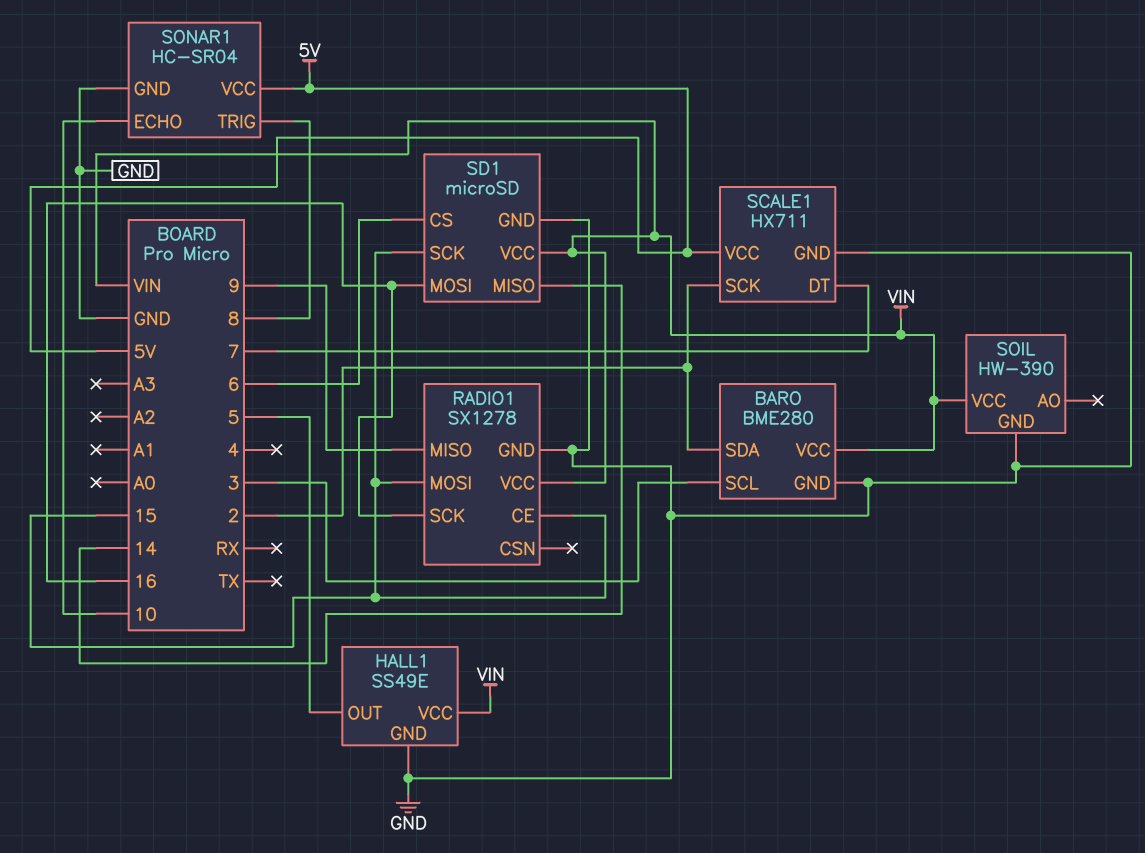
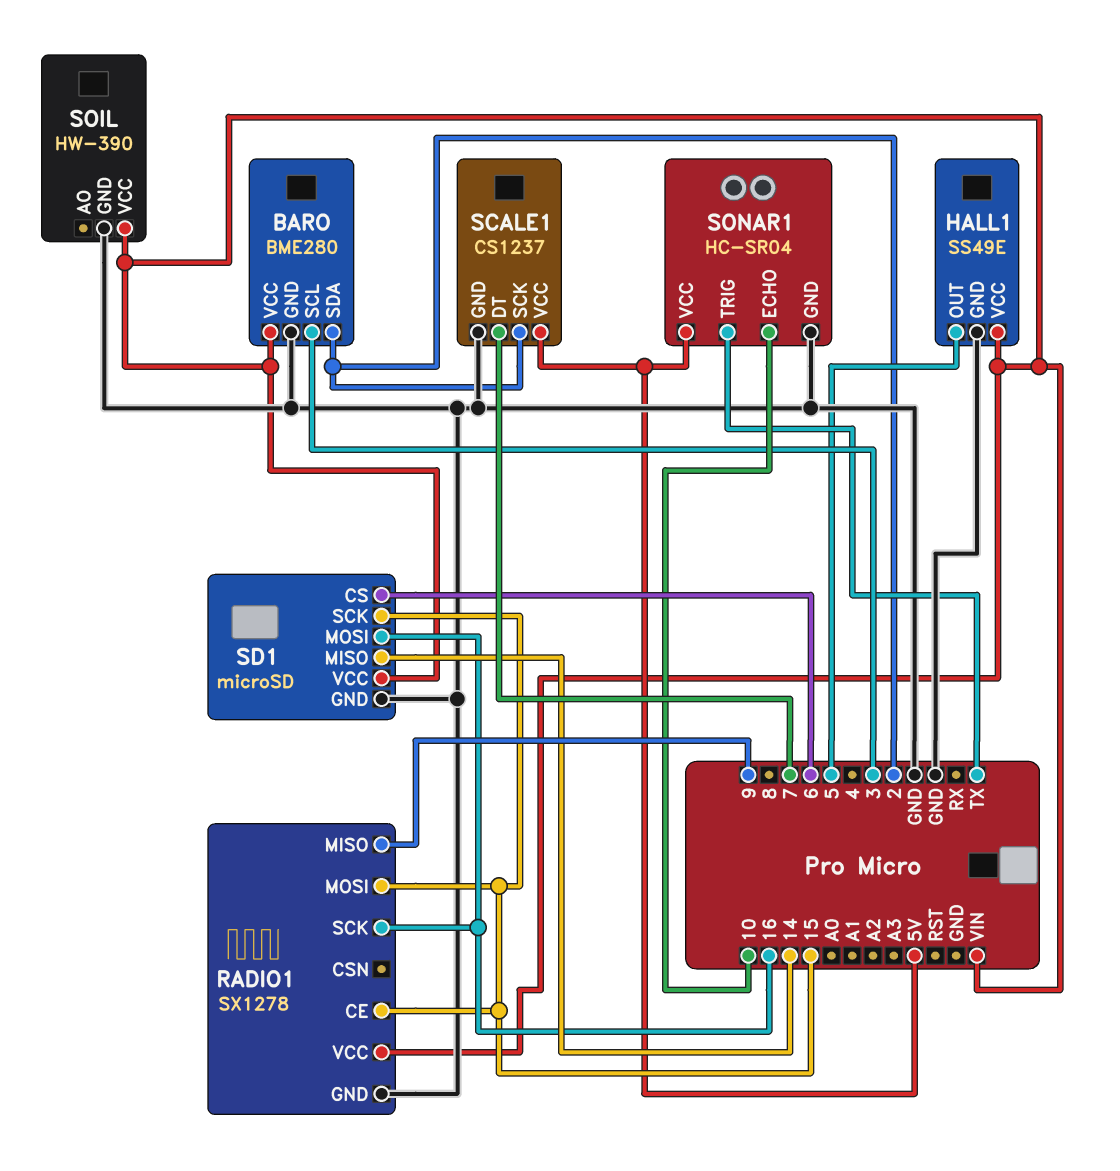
SCALE1: HX711 -> CS1237
SONAR1 pin TRIG: 8 -> TX

